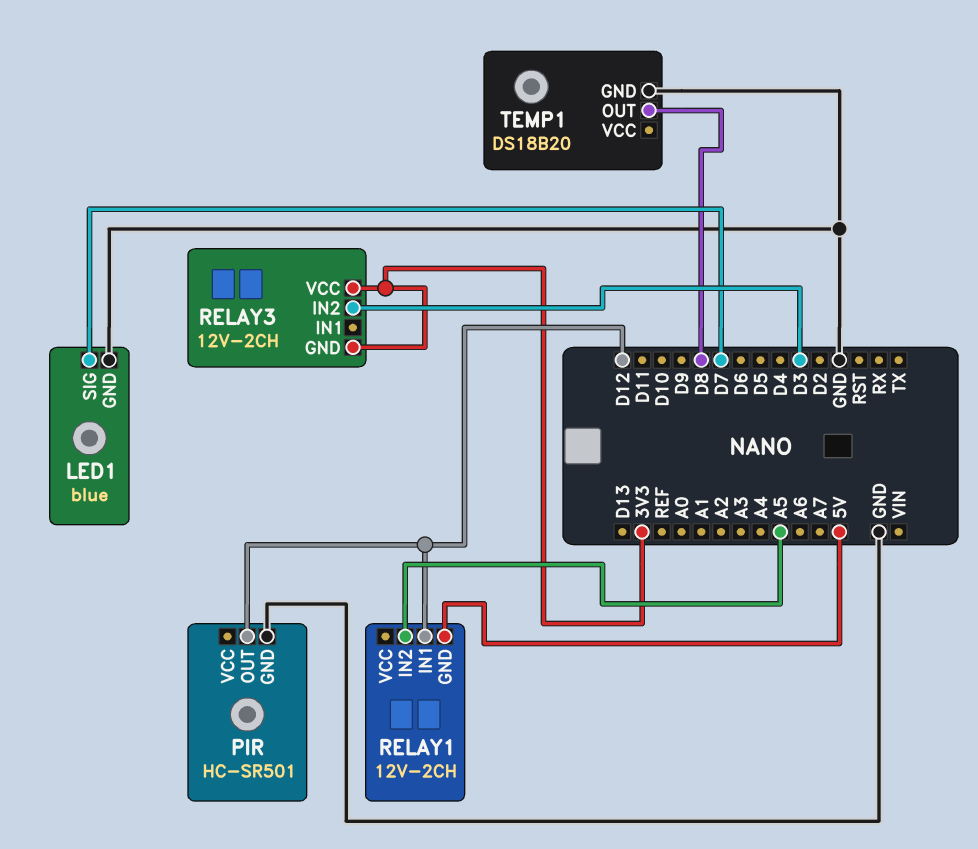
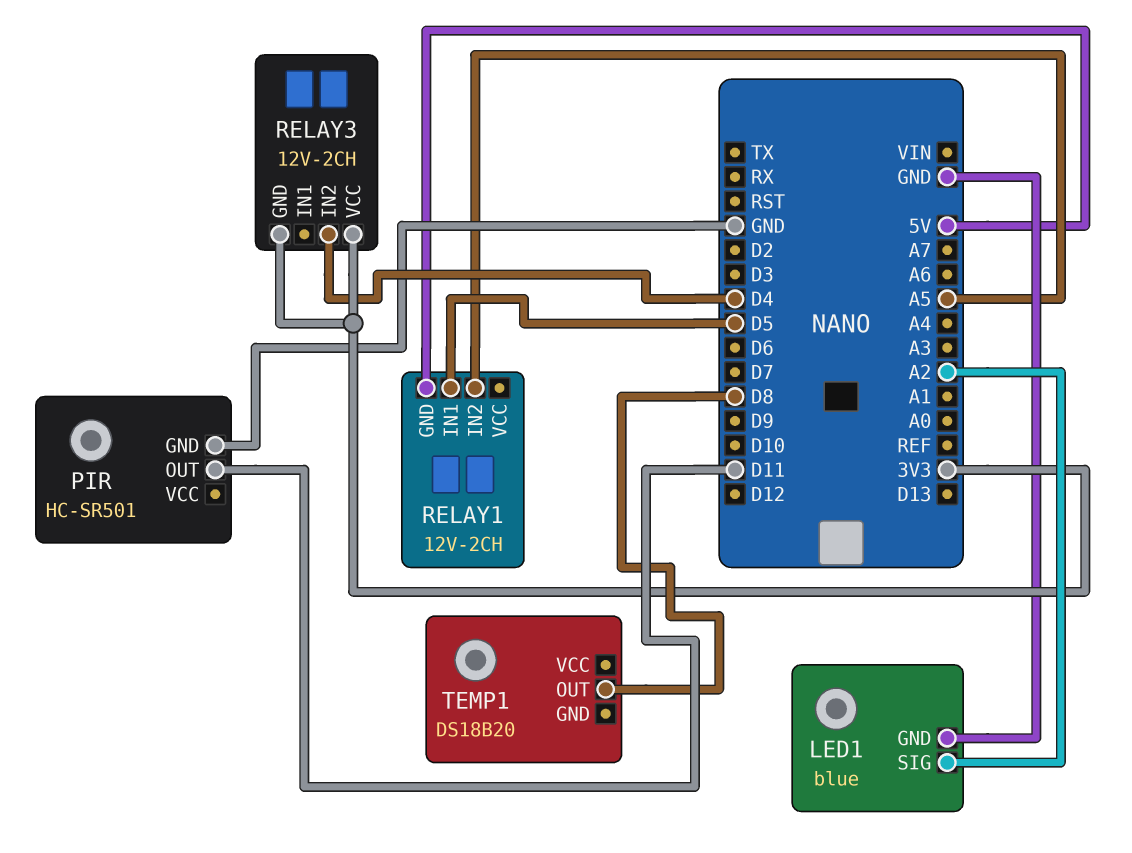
LED1 pin SIG: D7 -> A2
PIR pin OUT: D12 -> D11
RELAY1 pin IN1: D12 -> D5
RELAY3 pin IN2: D3 -> D4
TEMP1 pin GND: GND -> none

